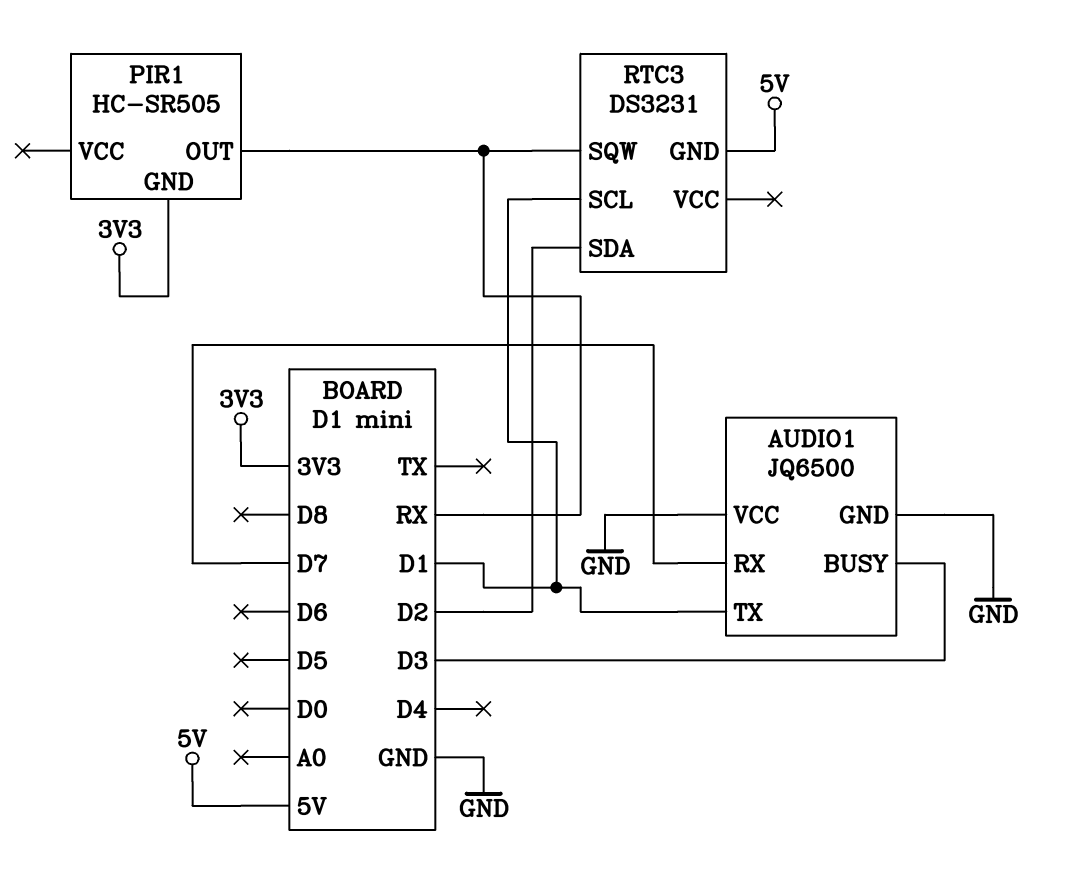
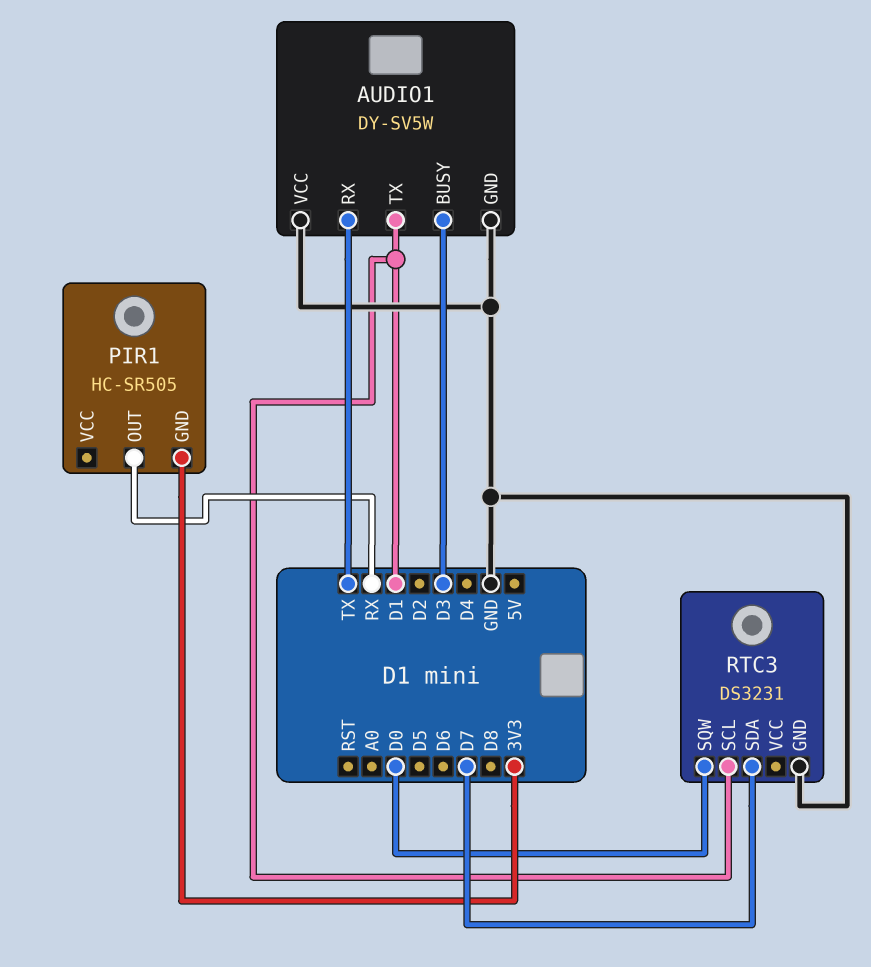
AUDIO1: JQ6500 -> DY-SV5W
AUDIO1 pin RX: D7 -> TX
RTC3 pin GND: 5V -> GND
RTC3 pin SDA: D2 -> D7
RTC3 pin SQW: RX -> D0

